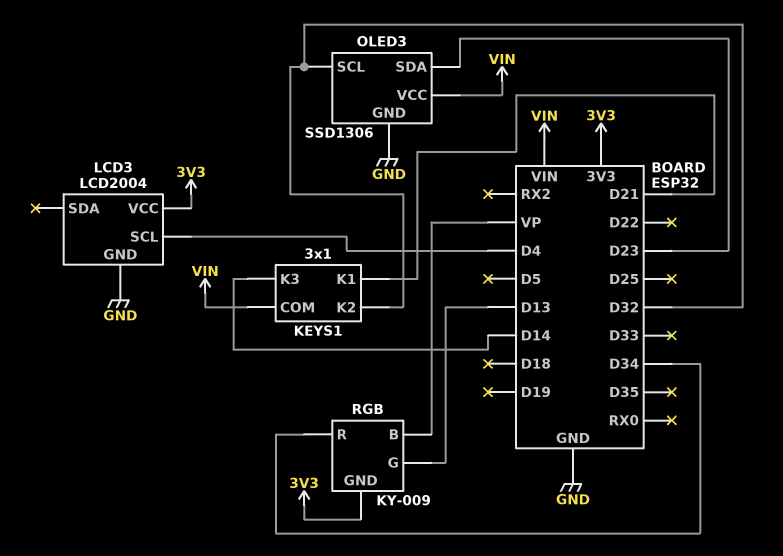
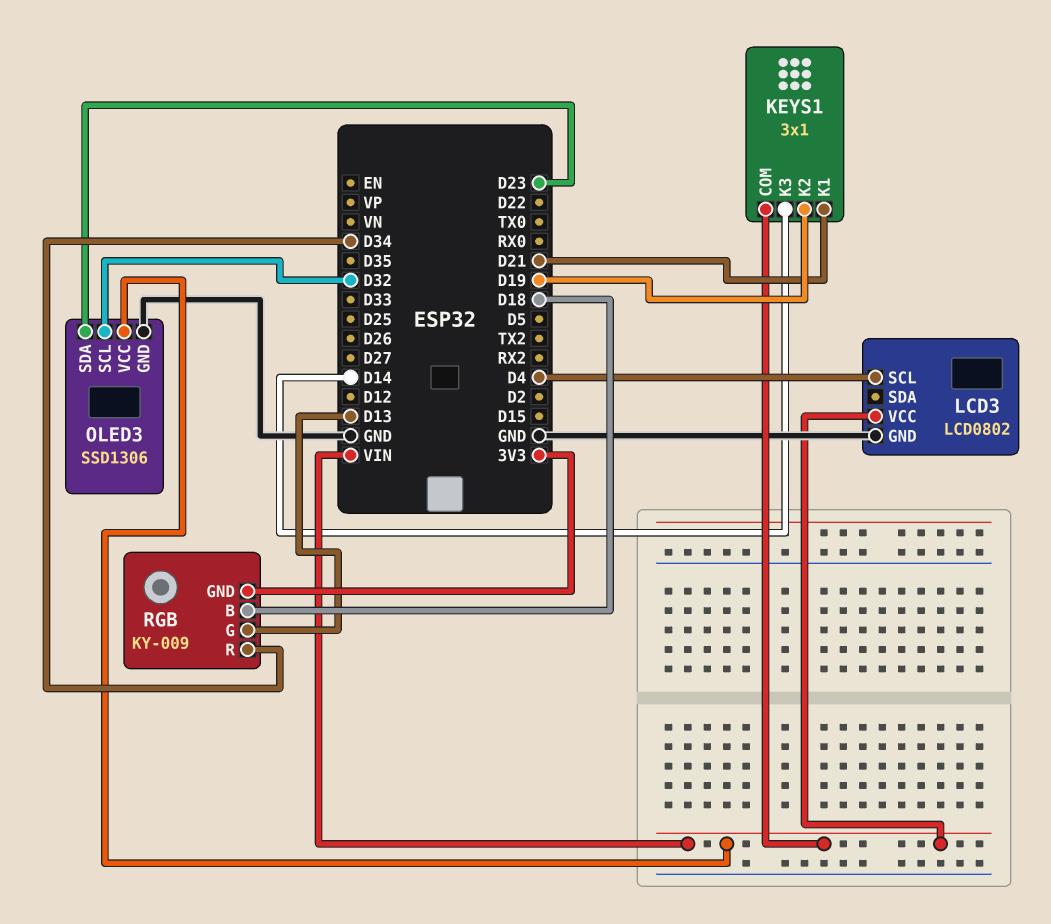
KEYS1 pin K2: D32 -> D19
LCD3: LCD2004 -> LCD0802
LCD3 pin VCC: 3V3 -> VIN
RGB pin B: VP -> D18

